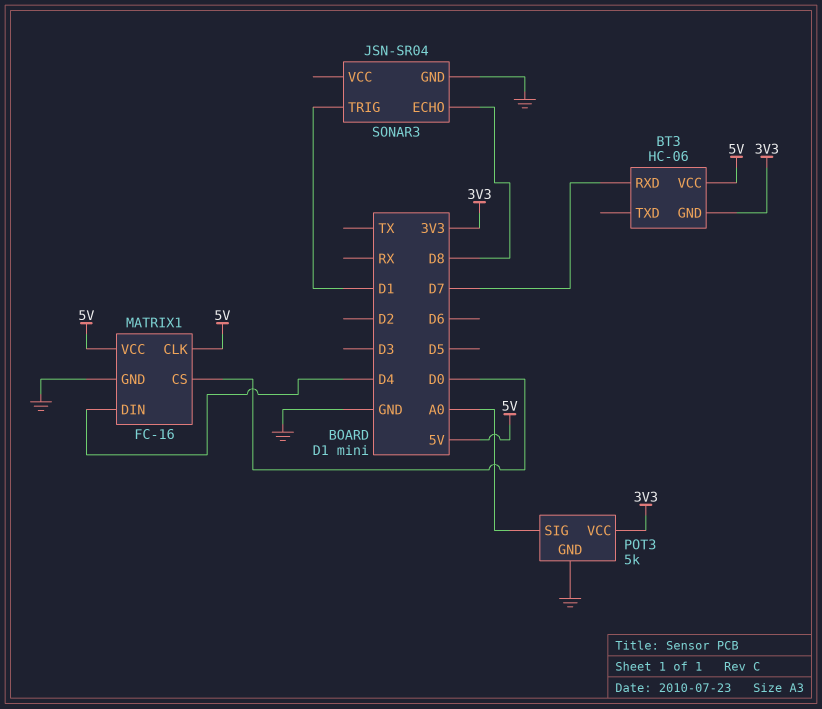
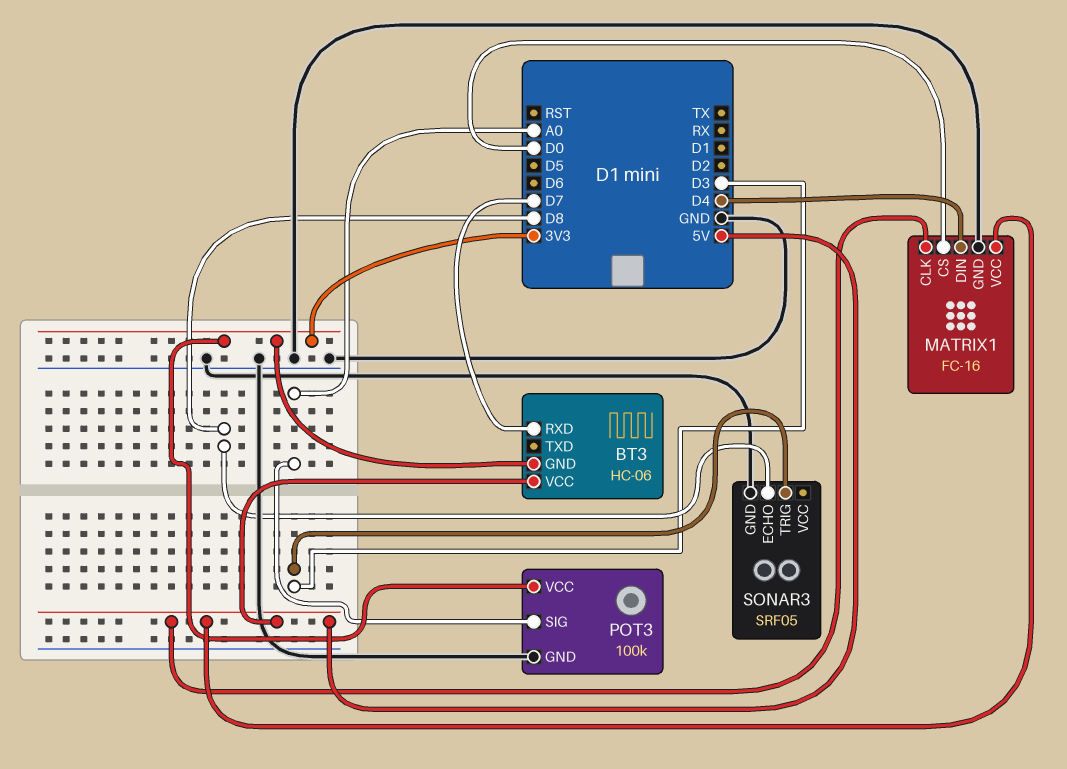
POT3: 5k -> 100k
SONAR3: JSN-SR04 -> SRF05
SONAR3 pin TRIG: D1 -> D3

